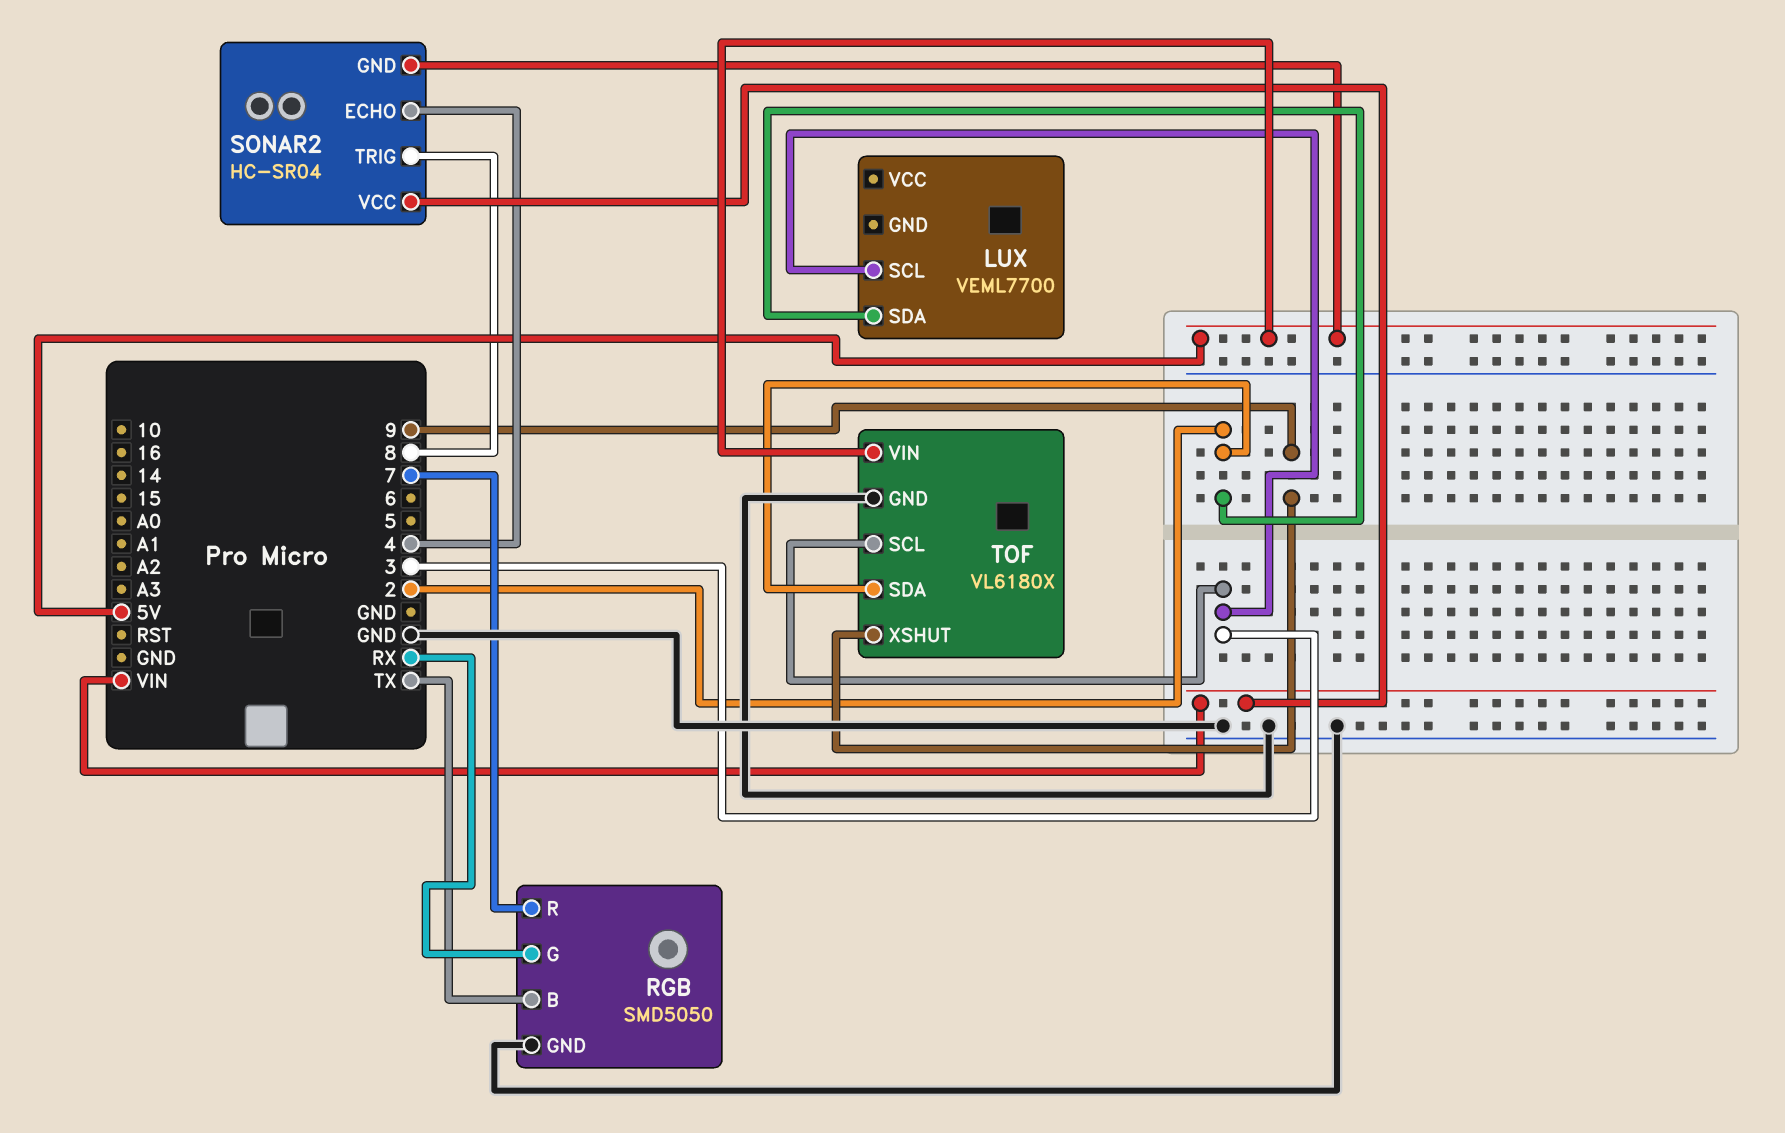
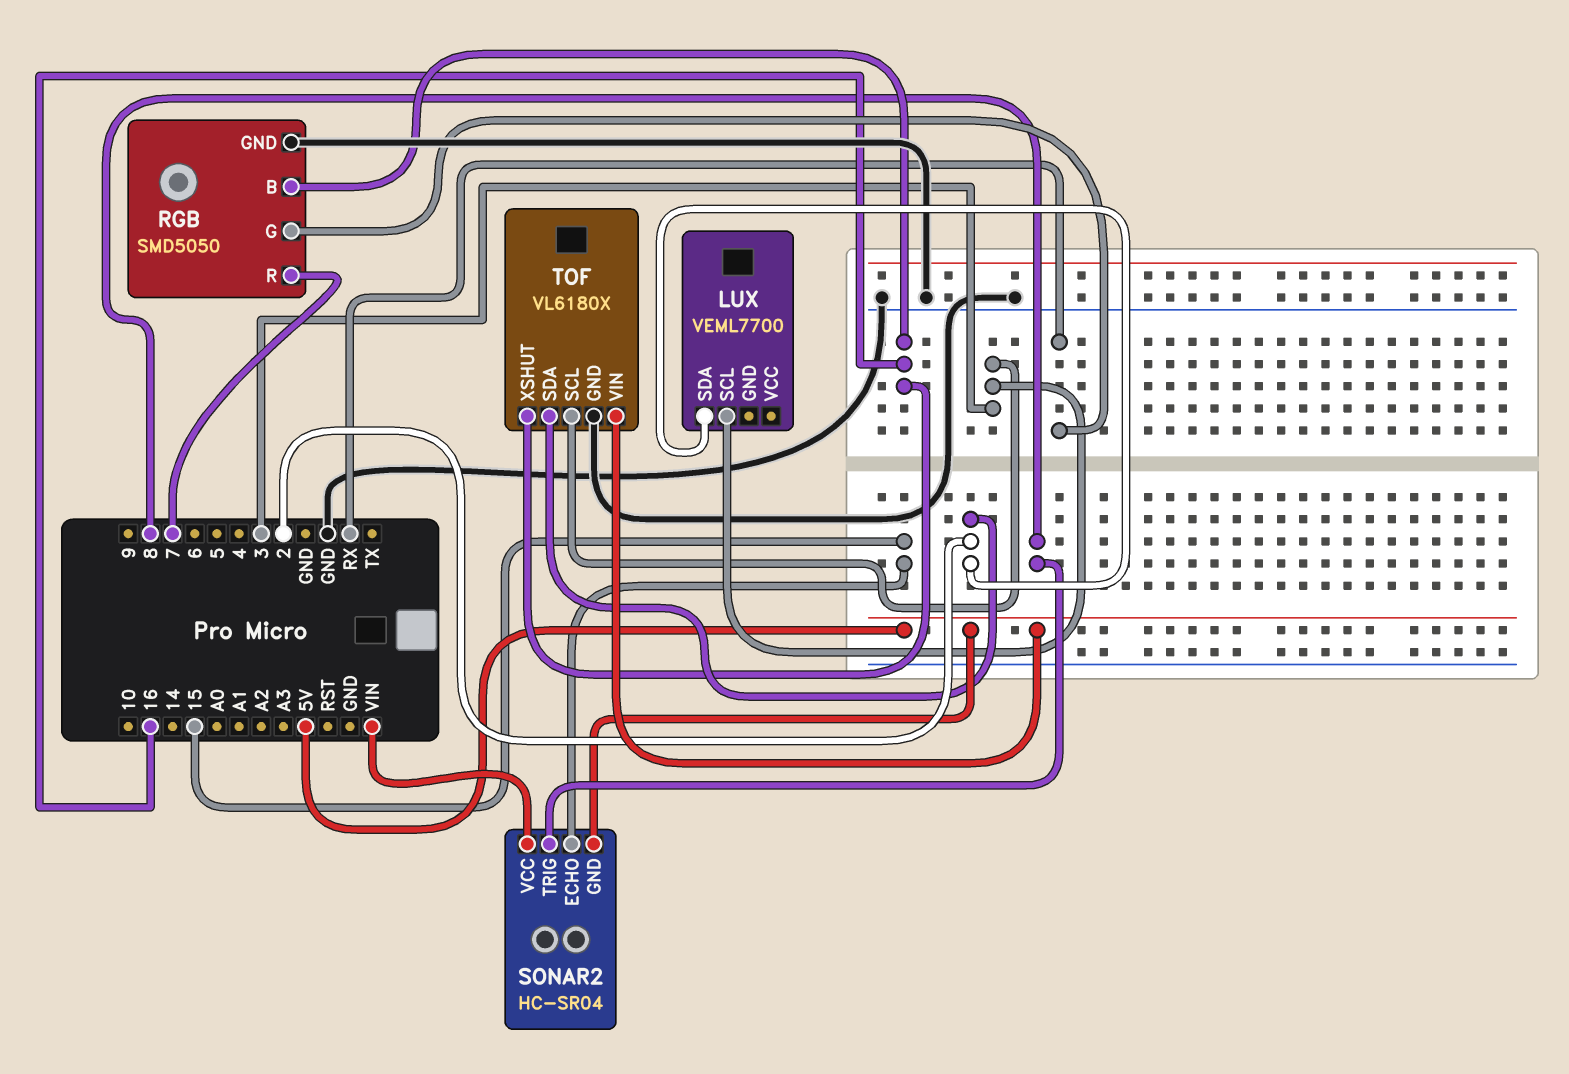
RGB pin B: TX -> 16
SONAR2 pin ECHO: 4 -> 15
TOF pin XSHUT: 9 -> 16

